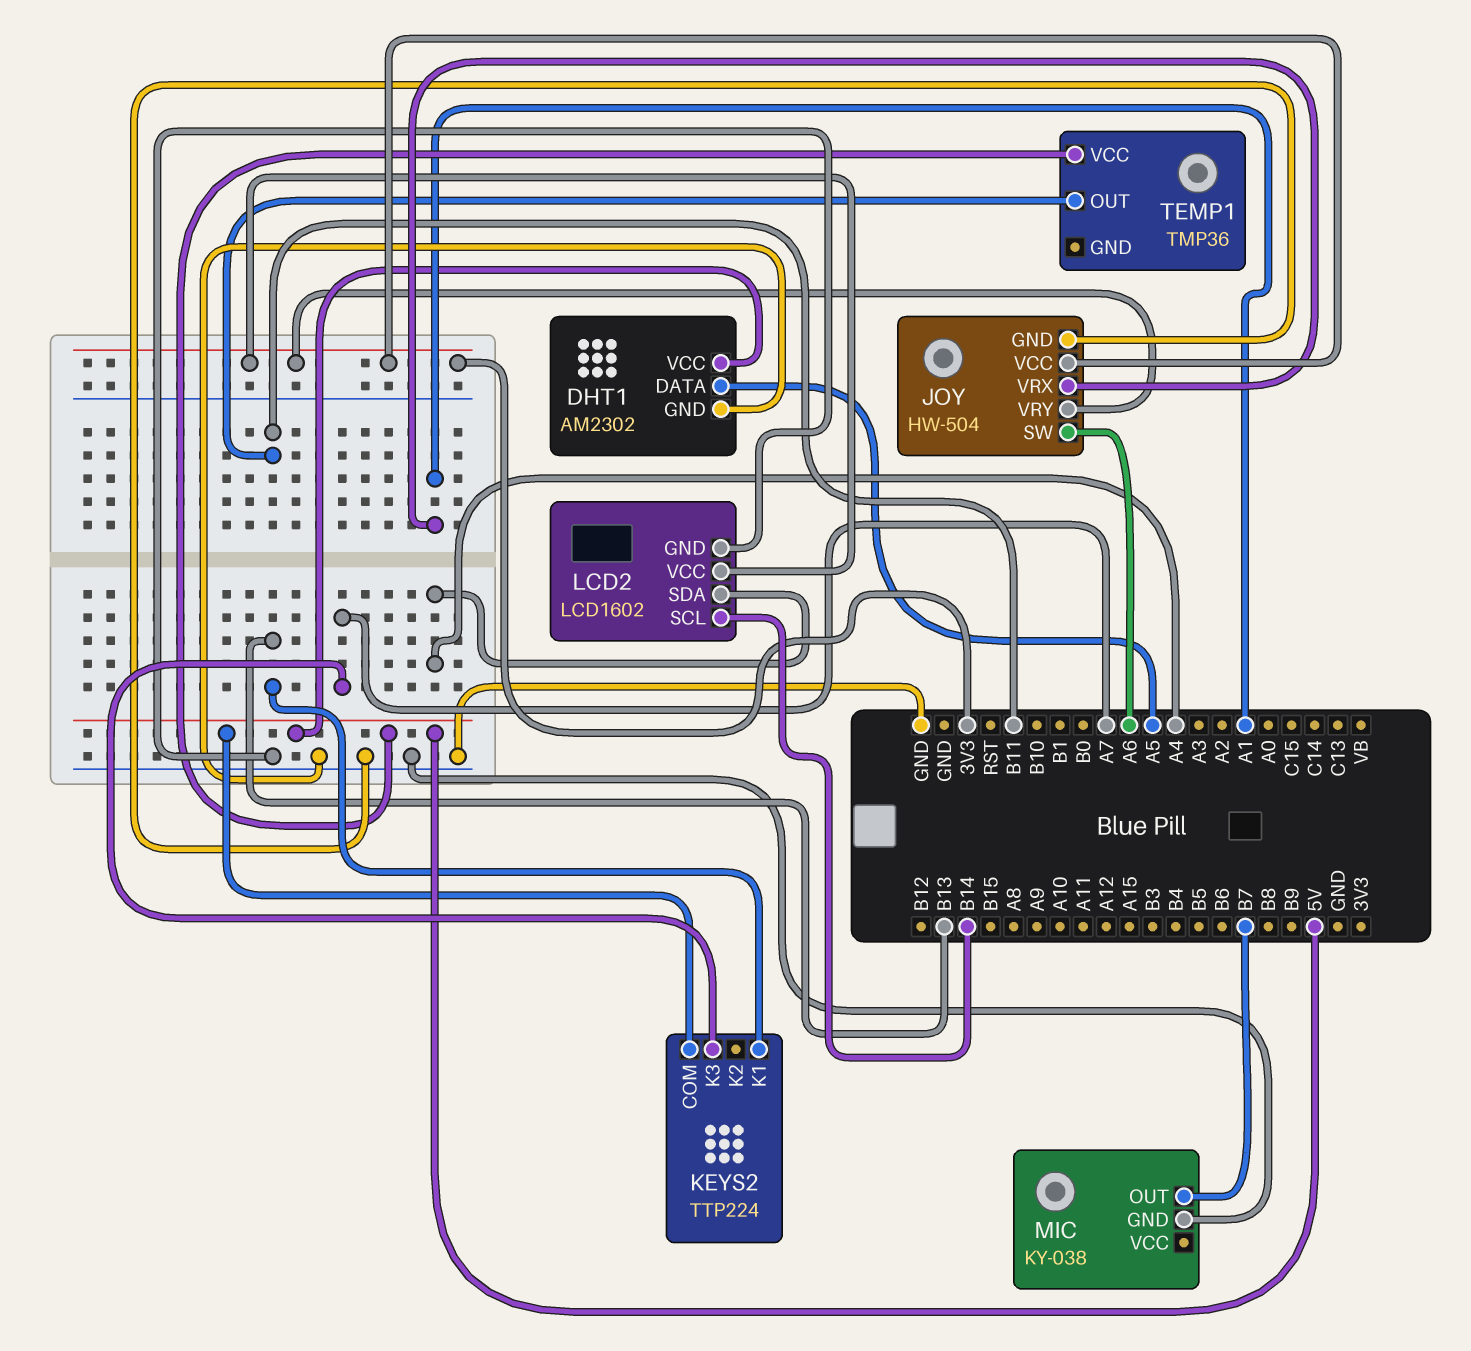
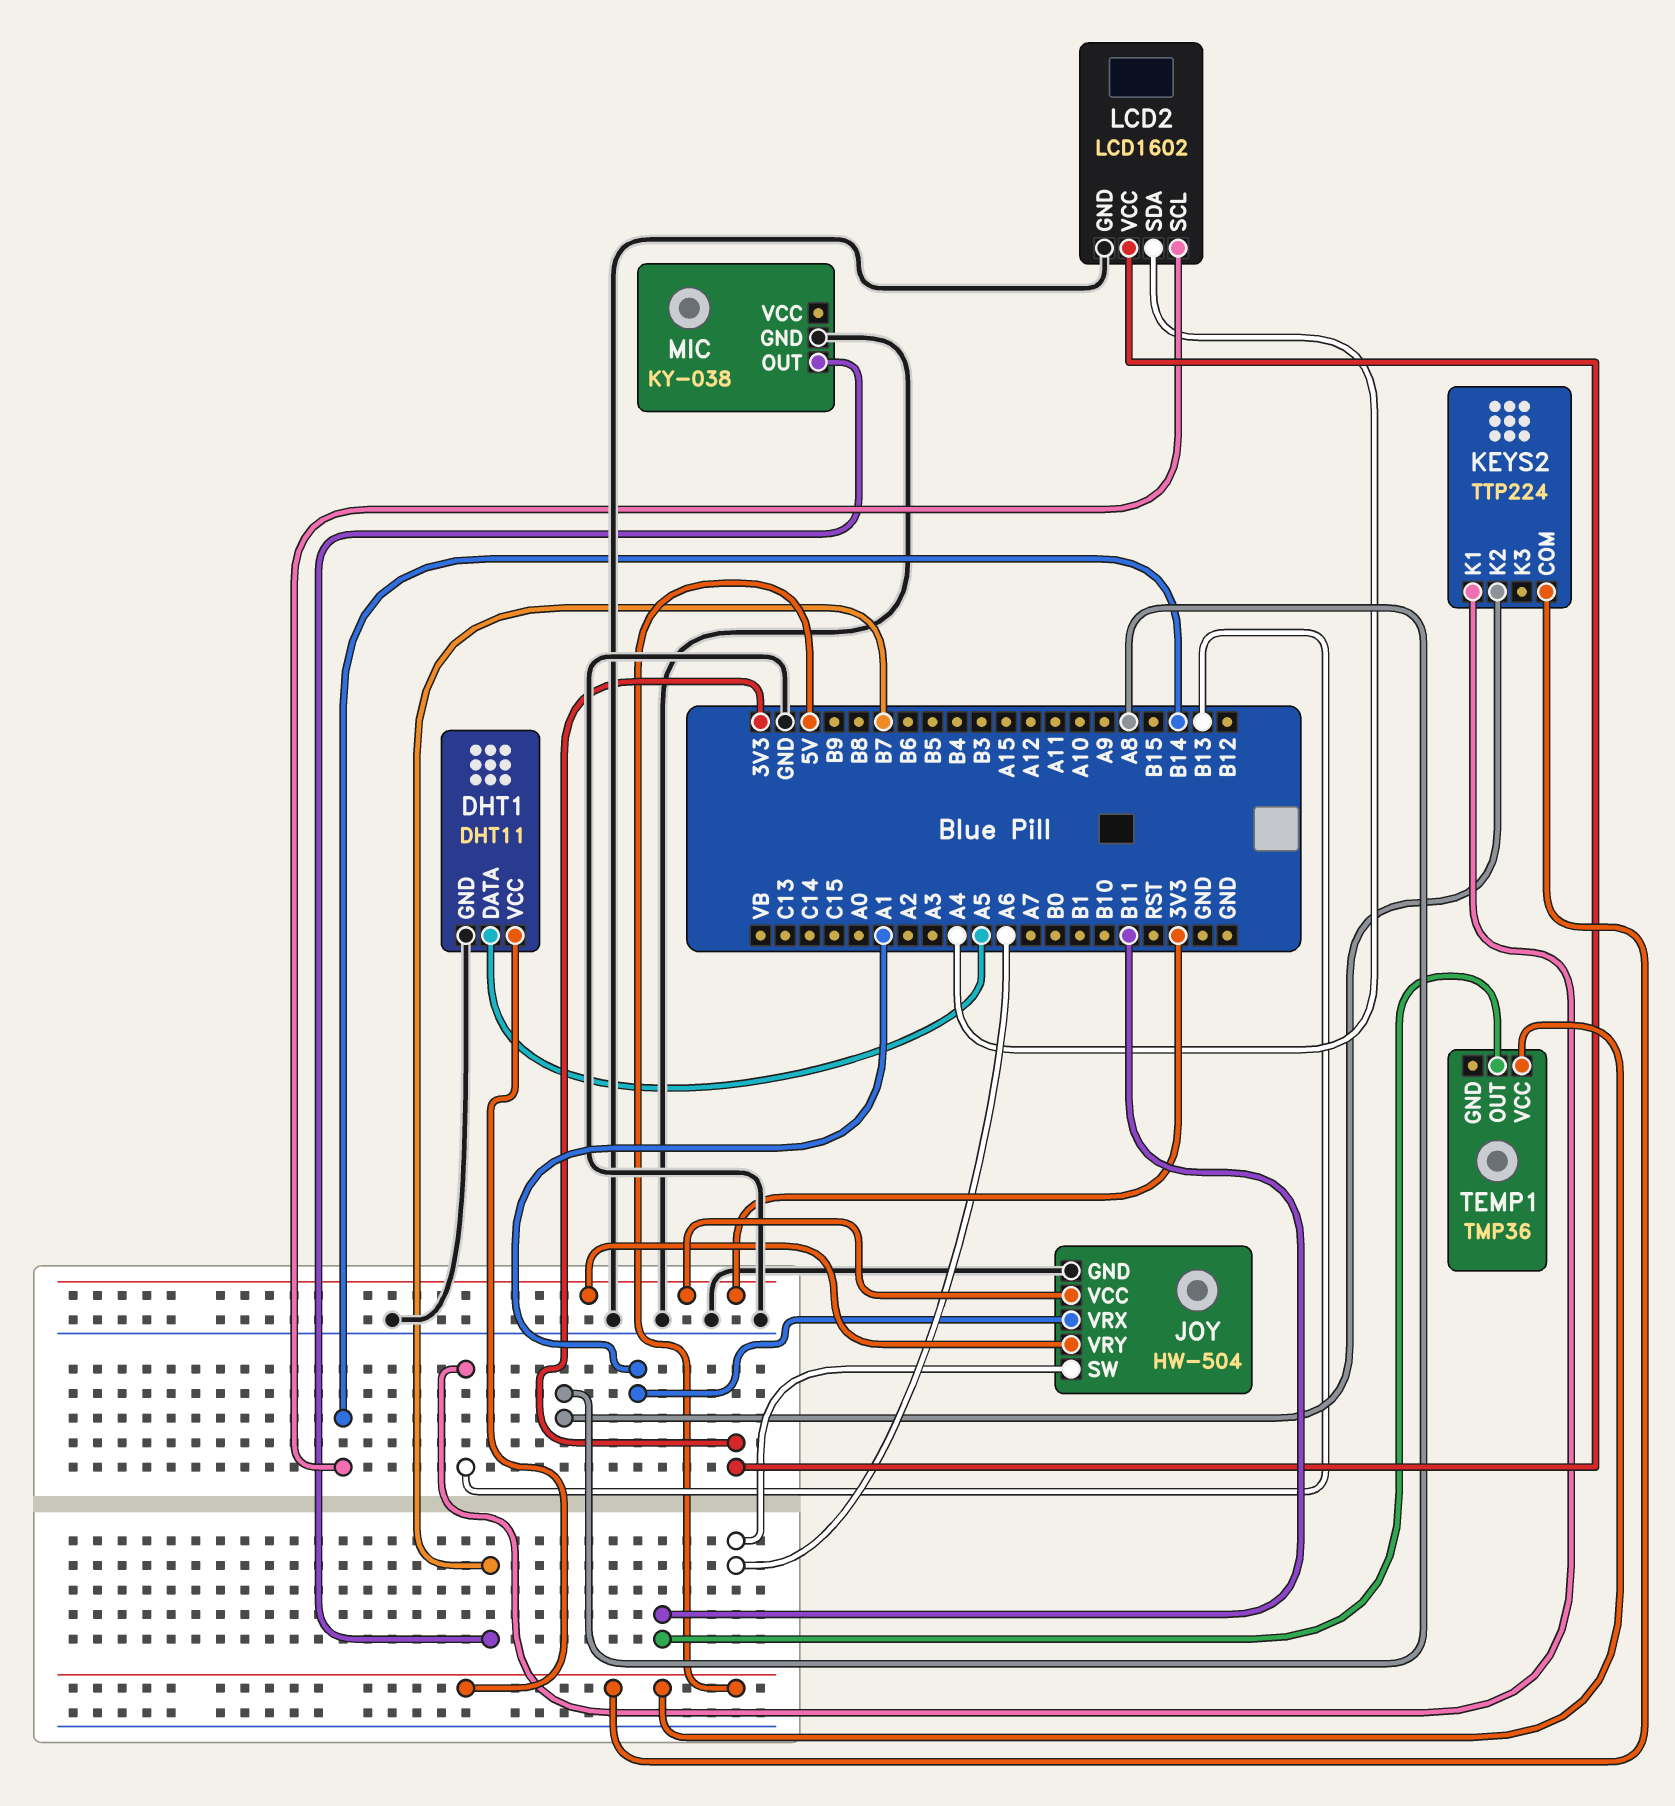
DHT1: AM2302 -> DHT11
KEYS2 pin K2: none -> A8
KEYS2 pin K3: A7 -> none

